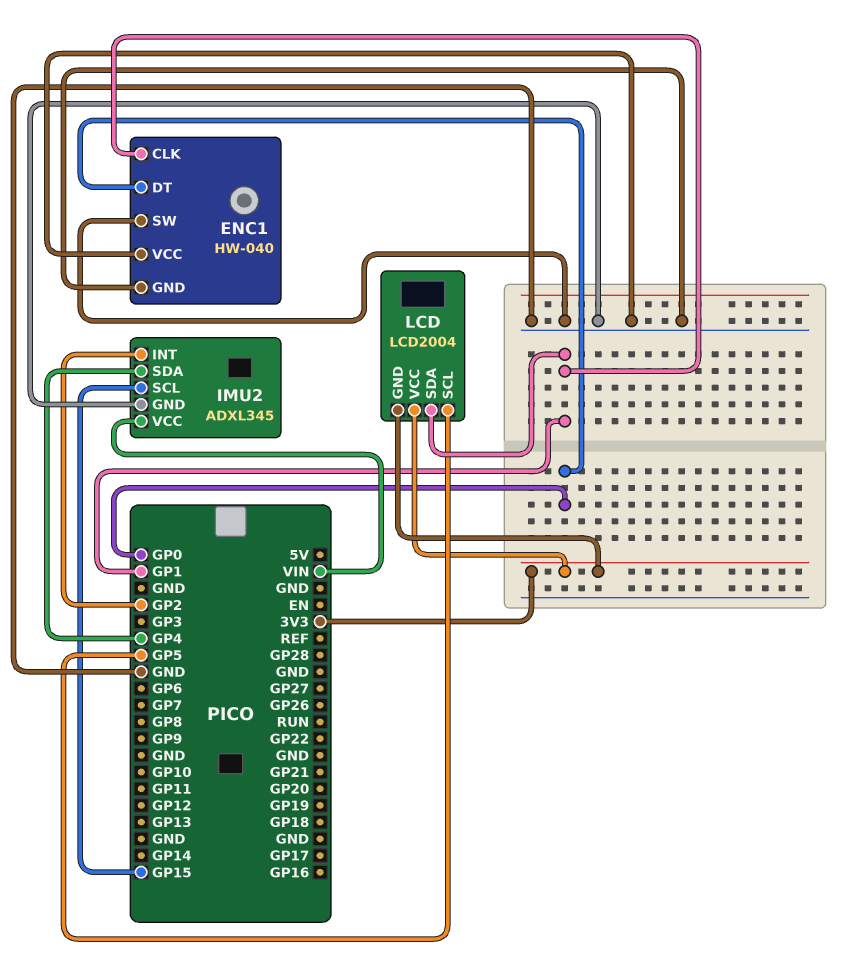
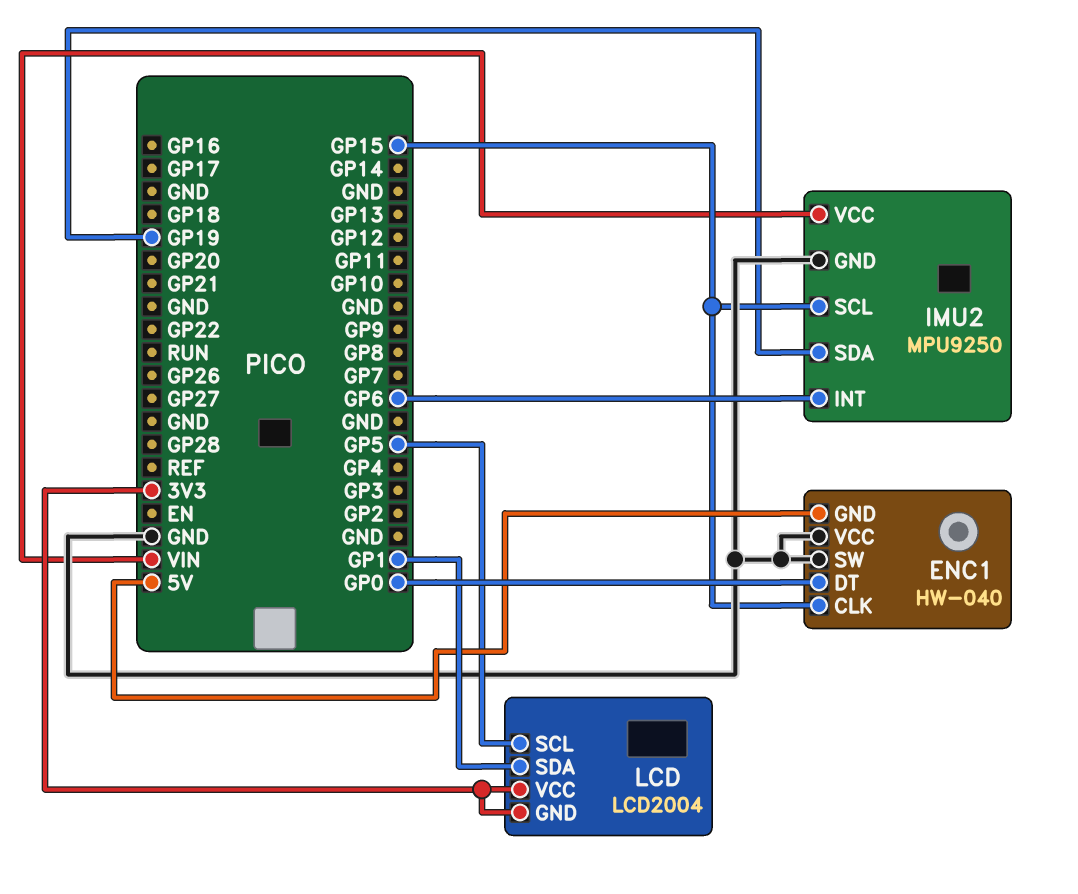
ENC1 pin CLK: GP1 -> GP15
ENC1 pin GND: GND -> 5V
IMU2: ADXL345 -> MPU9250
IMU2 pin INT: GP2 -> GP6
IMU2 pin SDA: GP4 -> GP19

